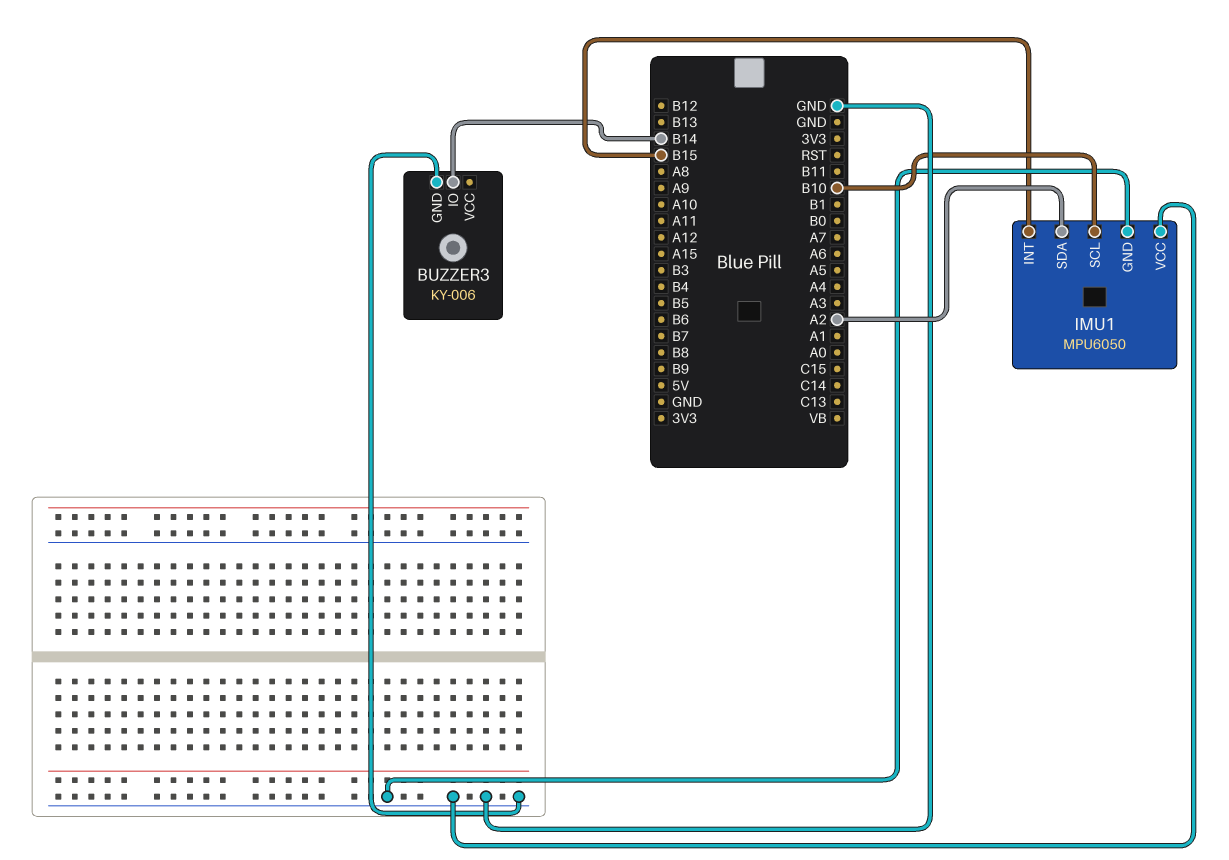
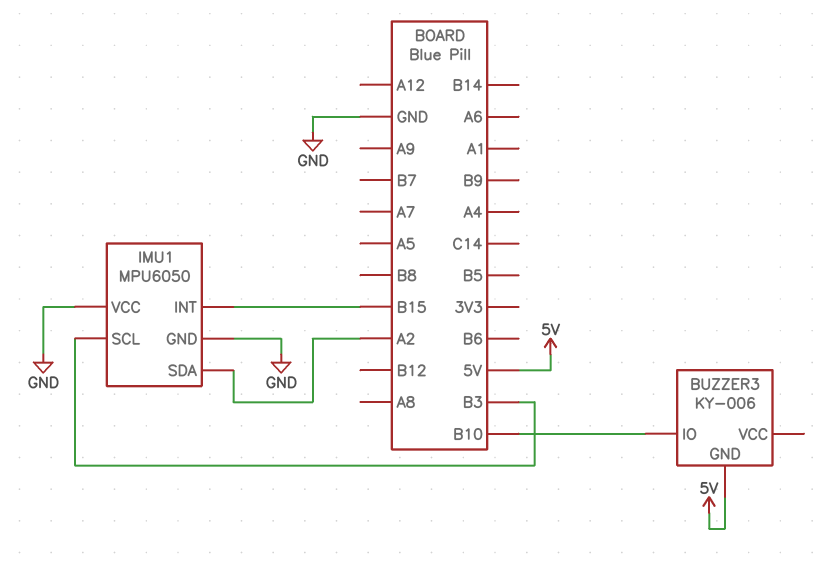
BUZZER3 pin GND: GND -> 5V
BUZZER3 pin IO: B14 -> B10
IMU1 pin SCL: B10 -> B3

